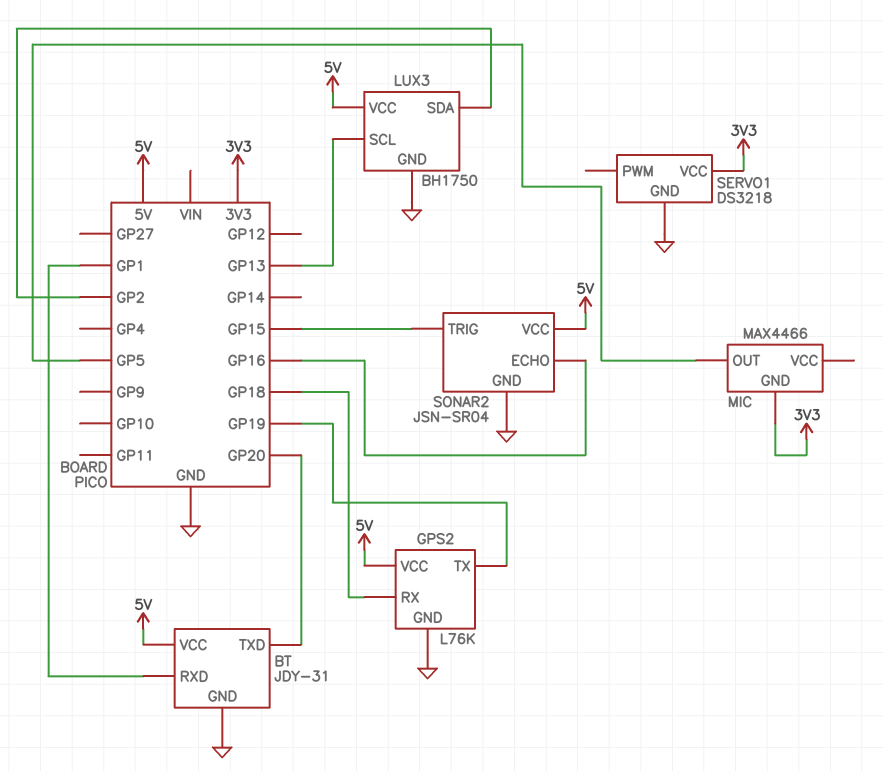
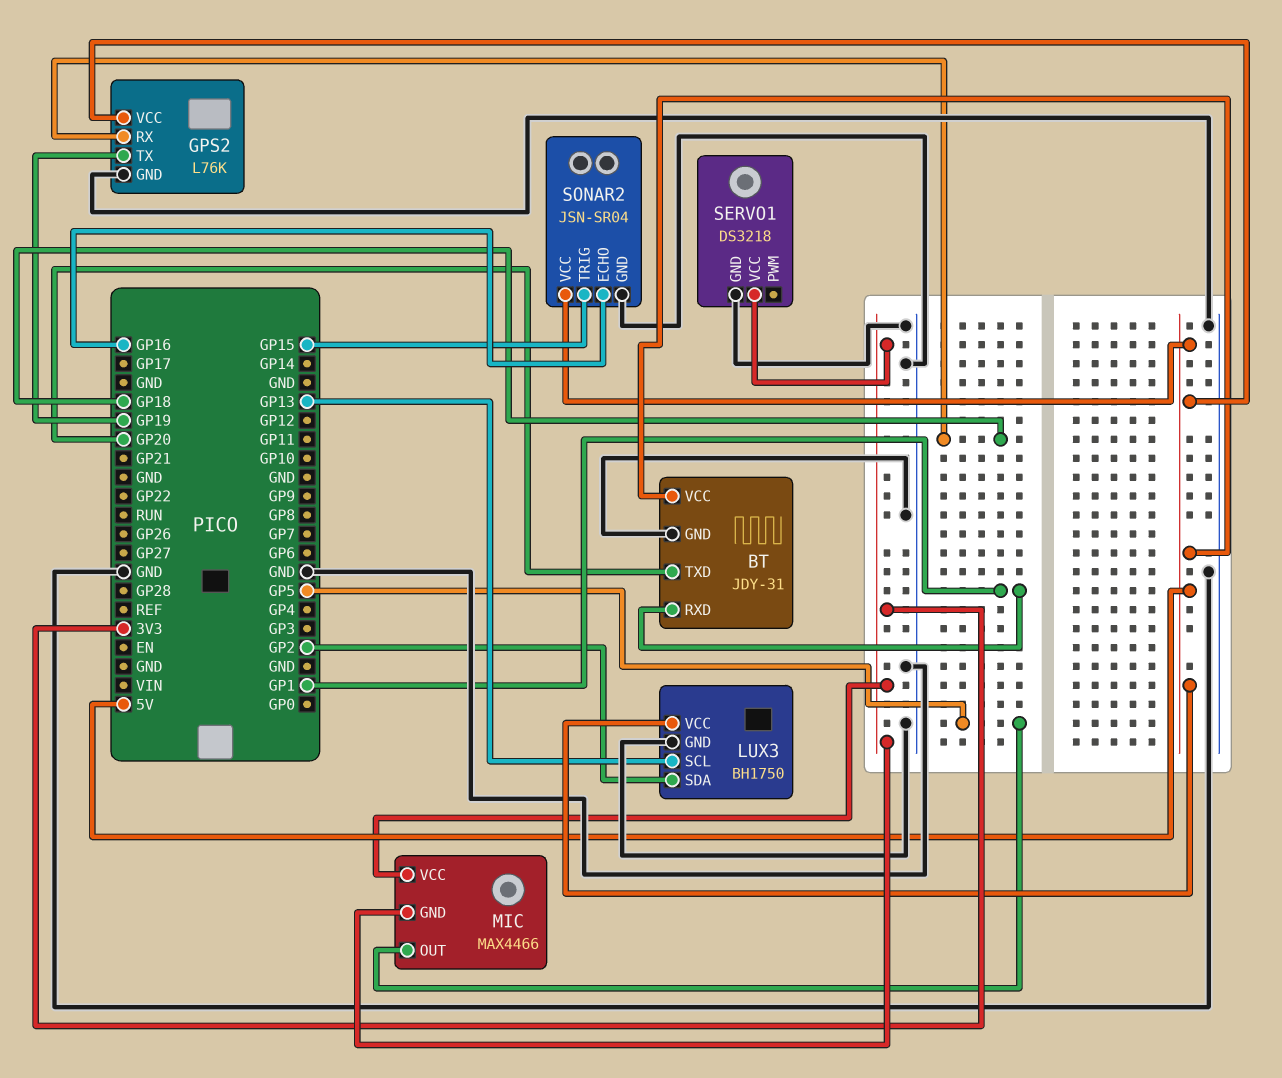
MIC pin VCC: none -> 3V3

